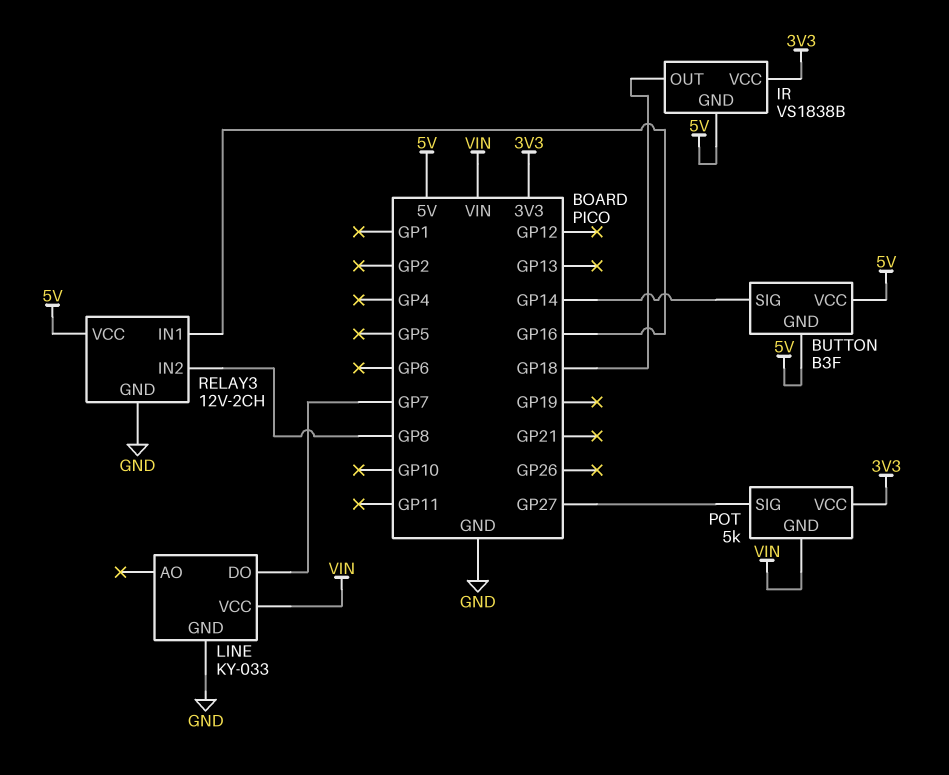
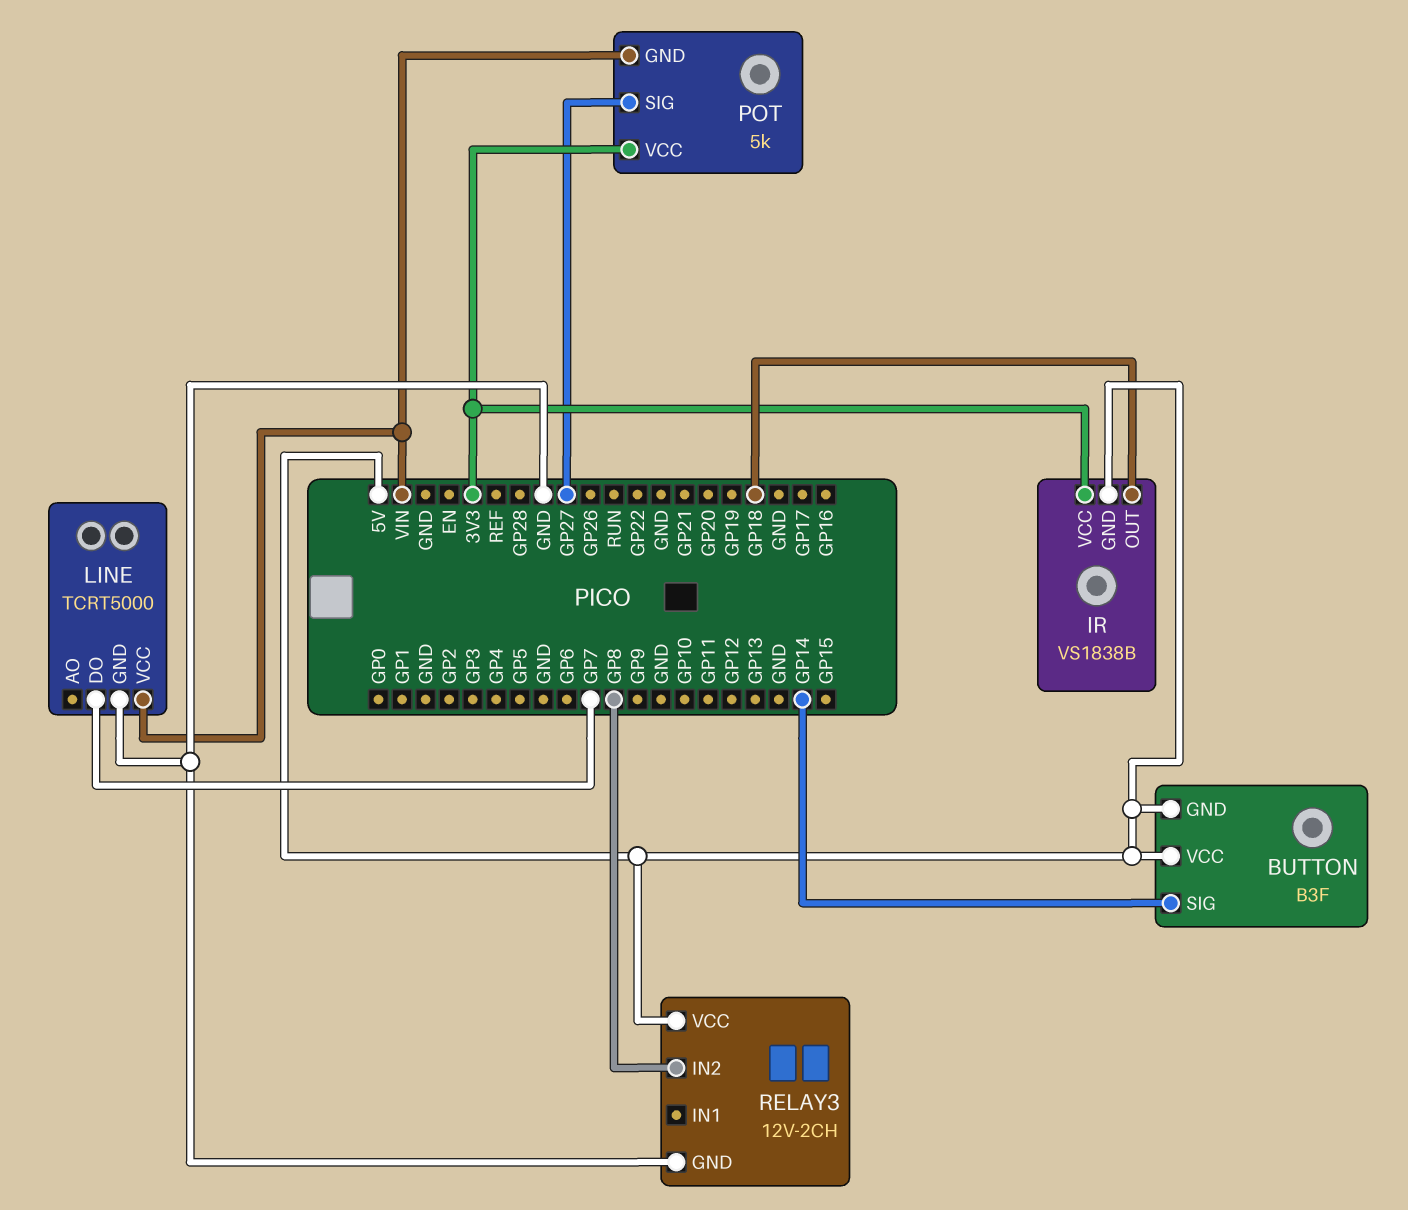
LINE: KY-033 -> TCRT5000
RELAY3 pin IN1: GP16 -> none

